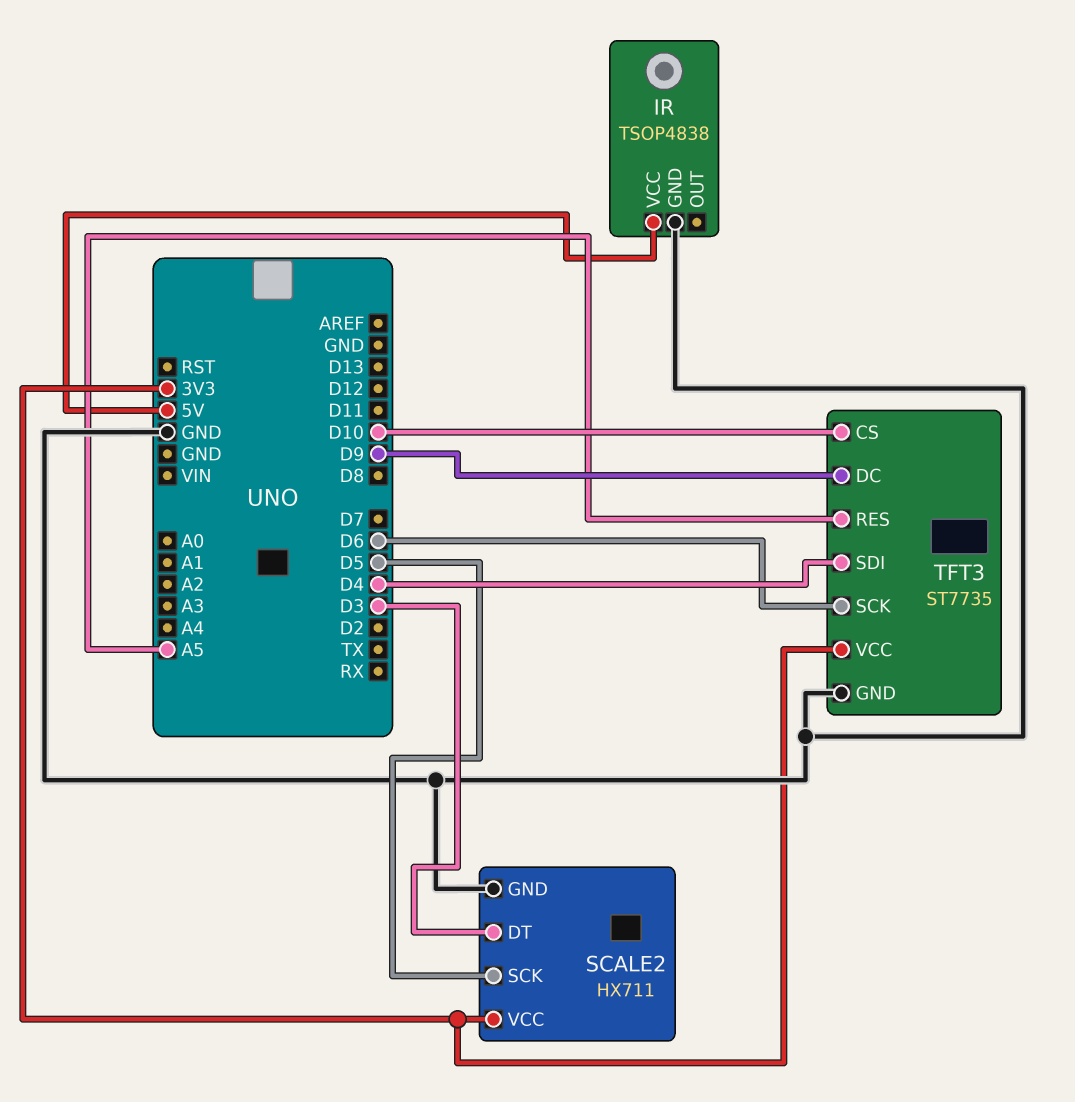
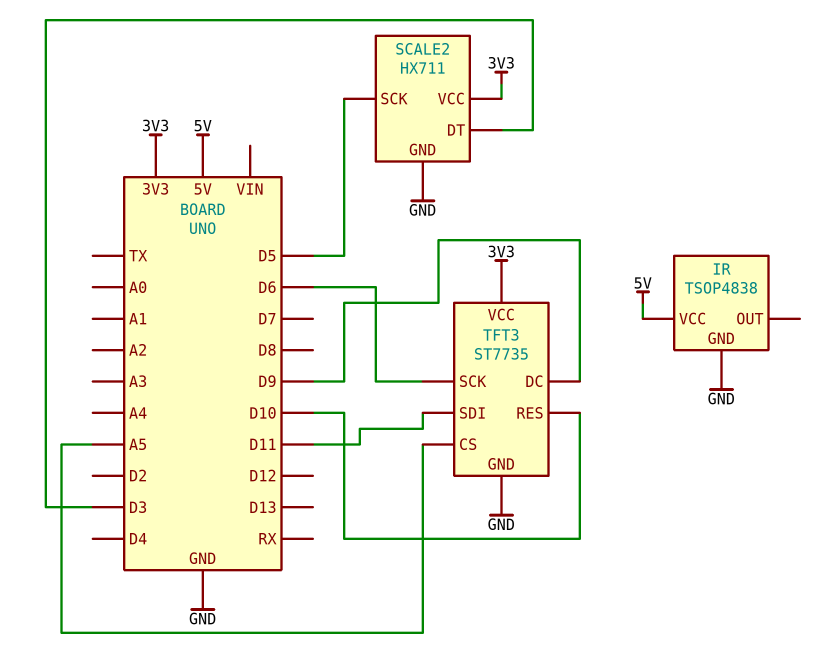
TFT3 pin CS: D10 -> A5
TFT3 pin RES: A5 -> D10
TFT3 pin SDI: D4 -> D11

